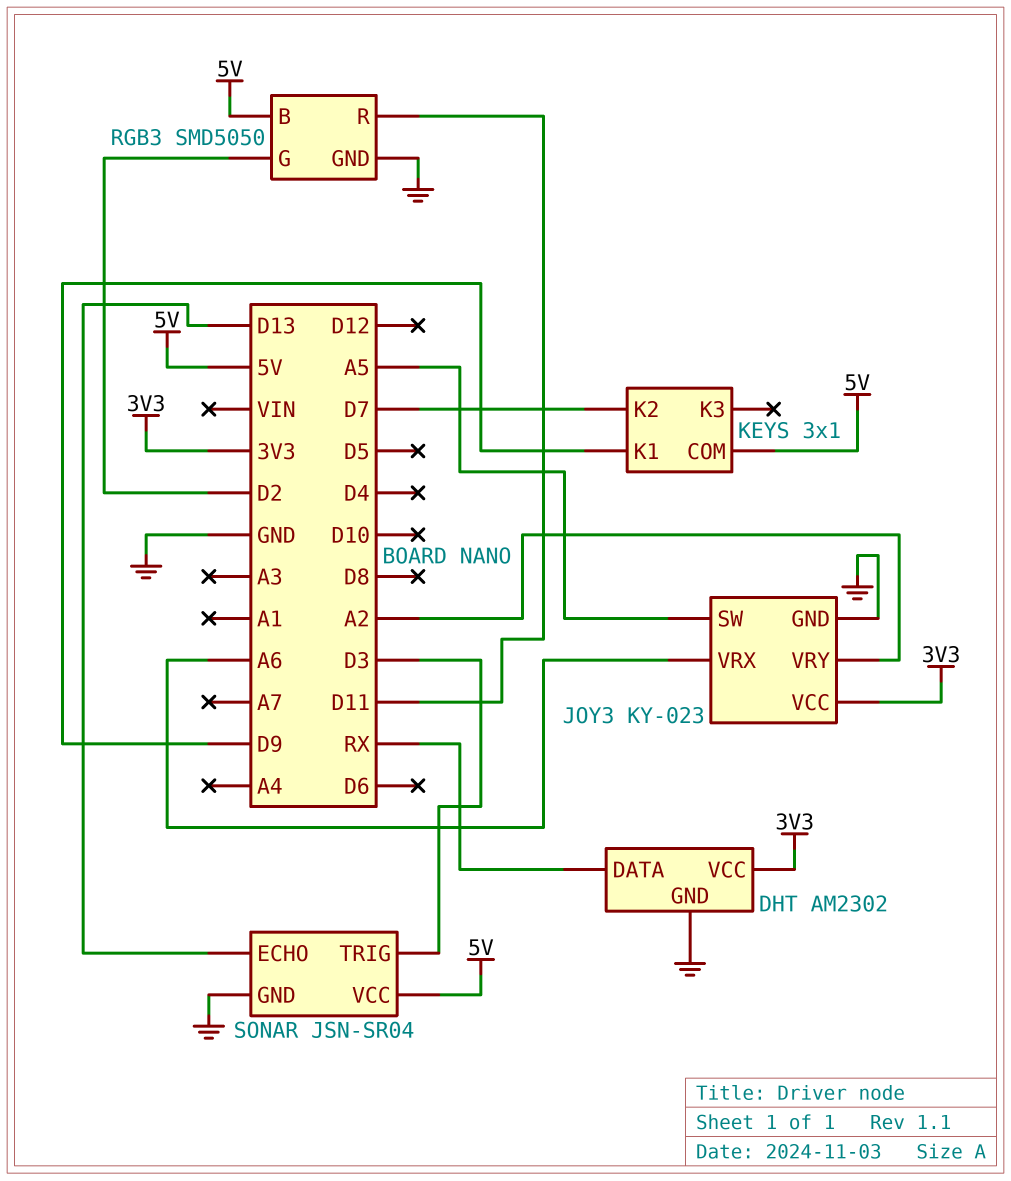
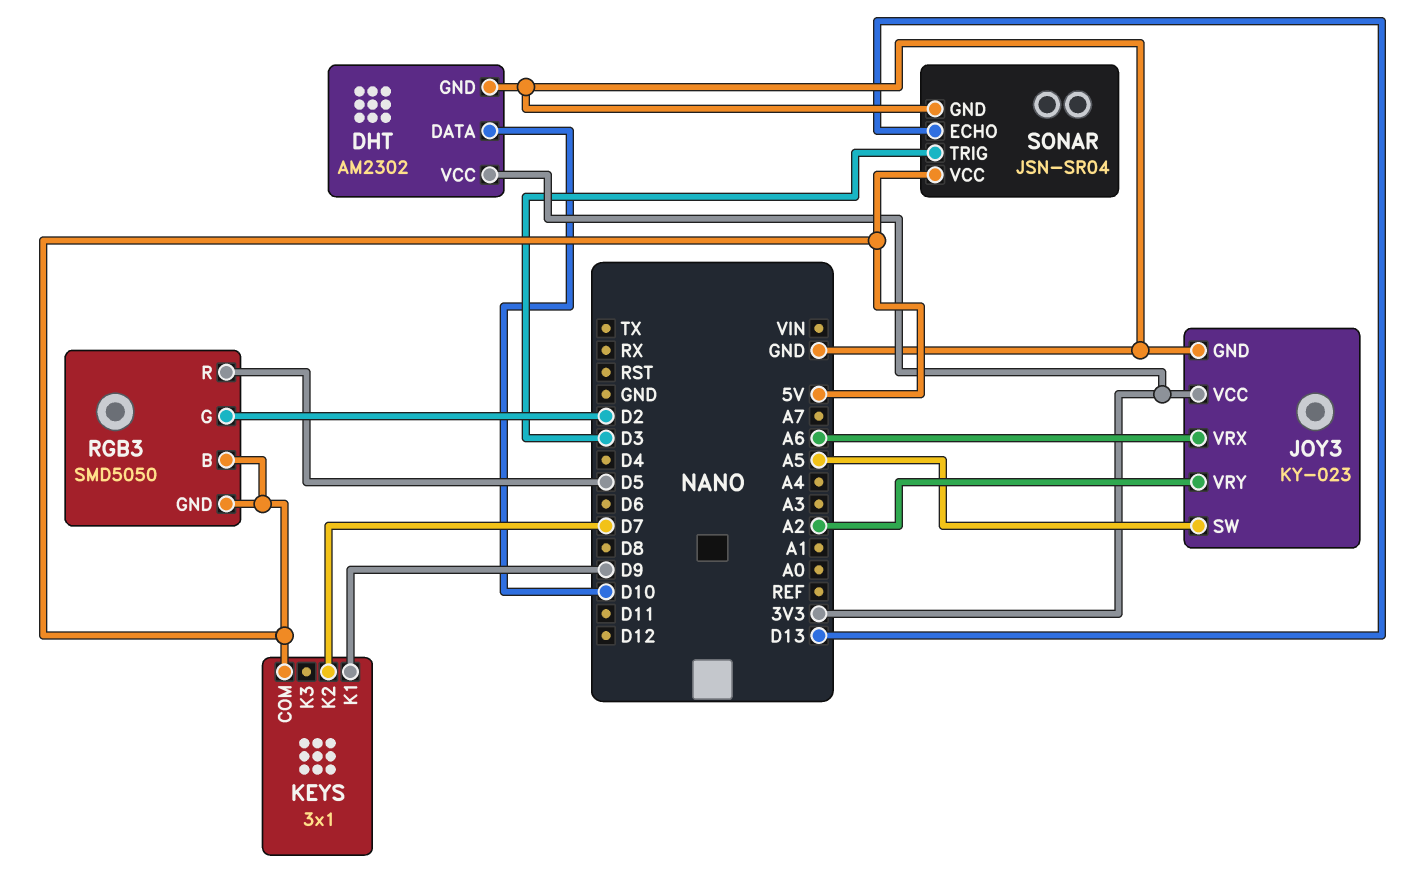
DHT pin DATA: RX -> D10
RGB3 pin GND: GND -> 5V
RGB3 pin R: D11 -> D5

